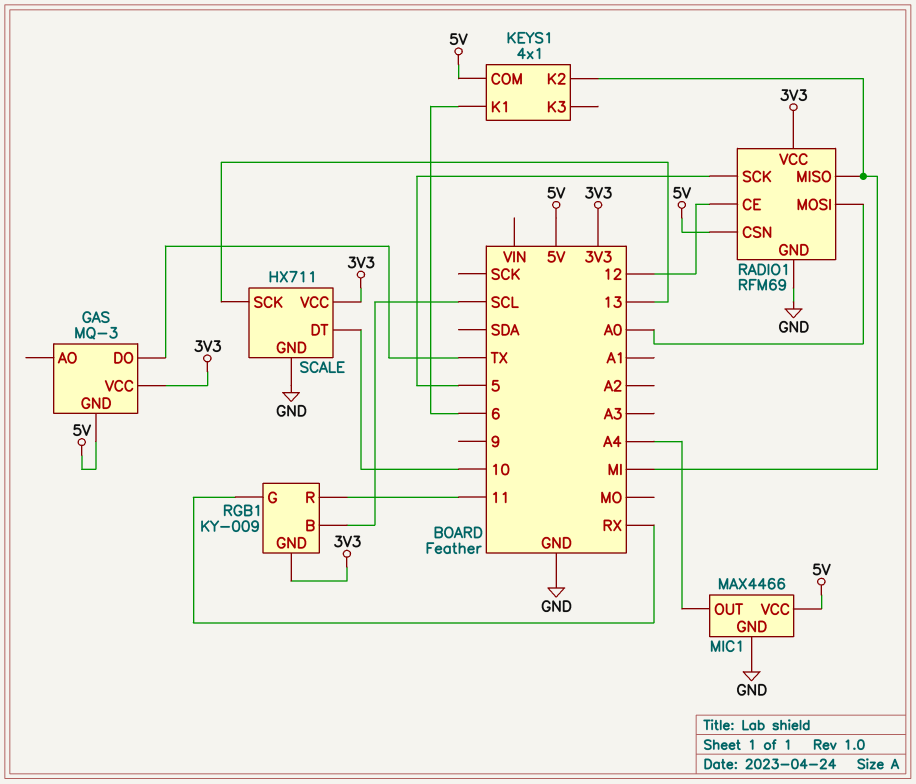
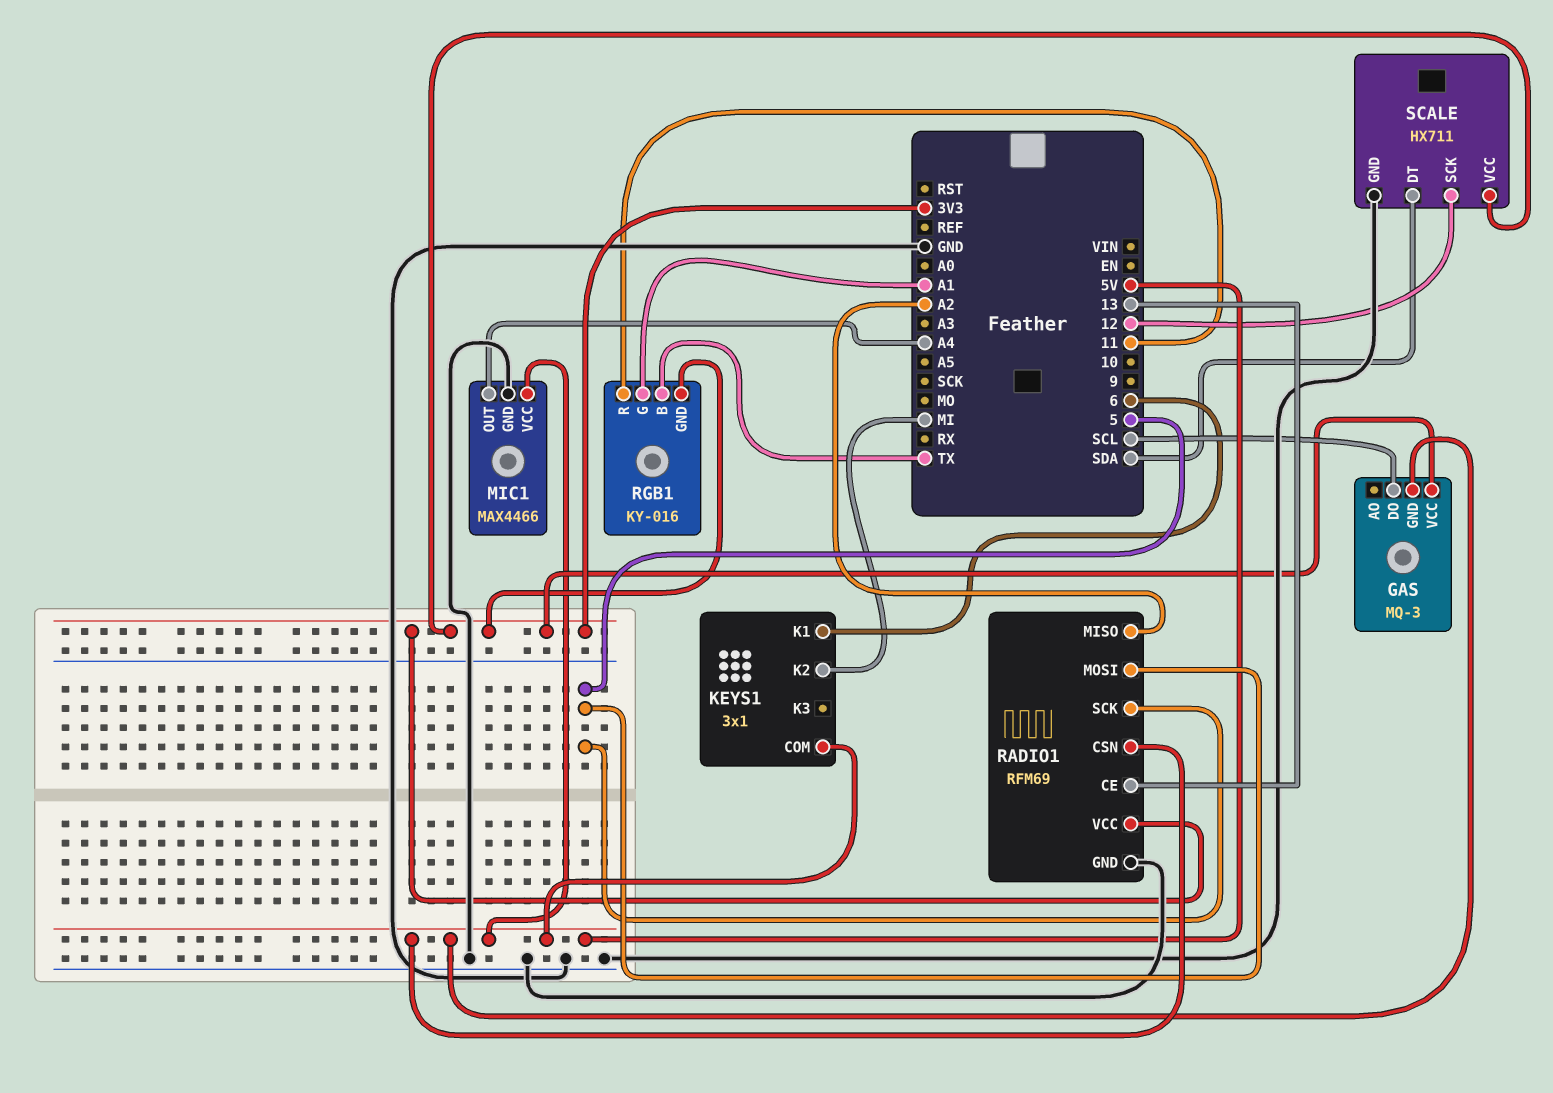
GAS pin DO: TX -> SCL
KEYS1: 4x1 -> 3x1
RADIO1 pin CE: 12 -> 13
RADIO1 pin MISO: MI -> A2
RADIO1 pin MOSI: A0 -> 5
RGB1: KY-009 -> KY-016
RGB1 pin B: SCL -> TX
RGB1 pin G: RX -> A1
SCALE pin DT: 10 -> SDA
SCALE pin SCK: 13 -> 12

